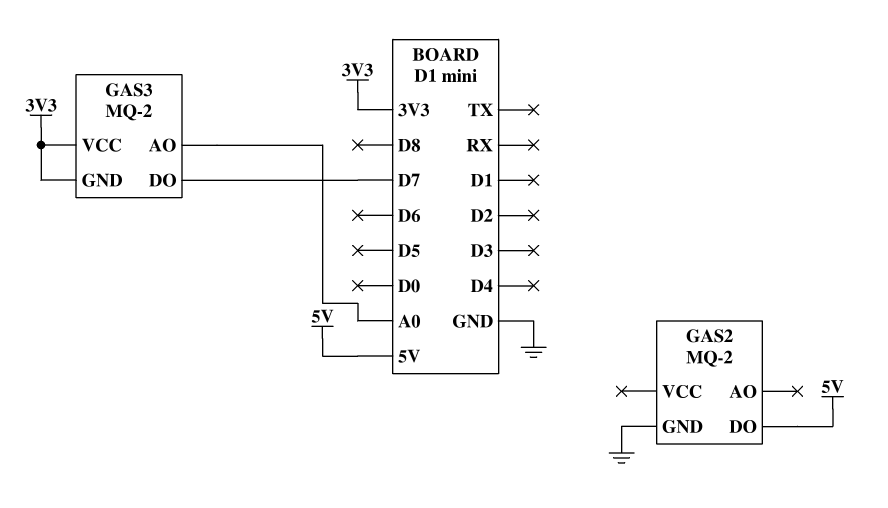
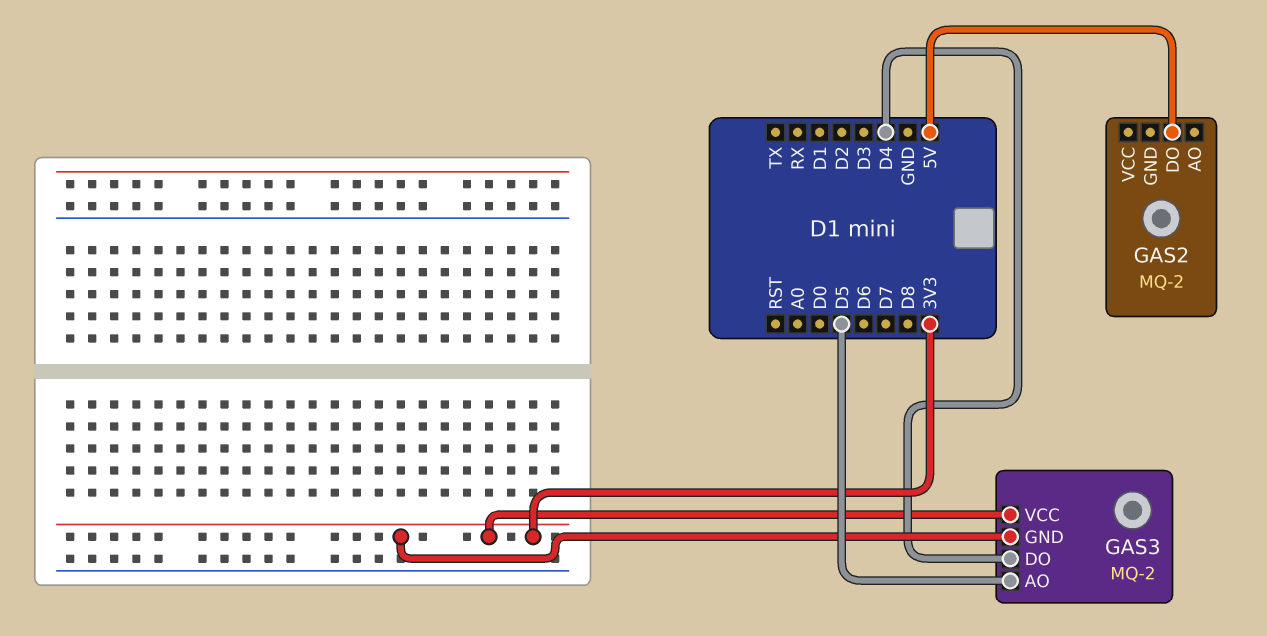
GAS2 pin GND: GND -> none
GAS3 pin AO: A0 -> D5
GAS3 pin DO: D7 -> D4

